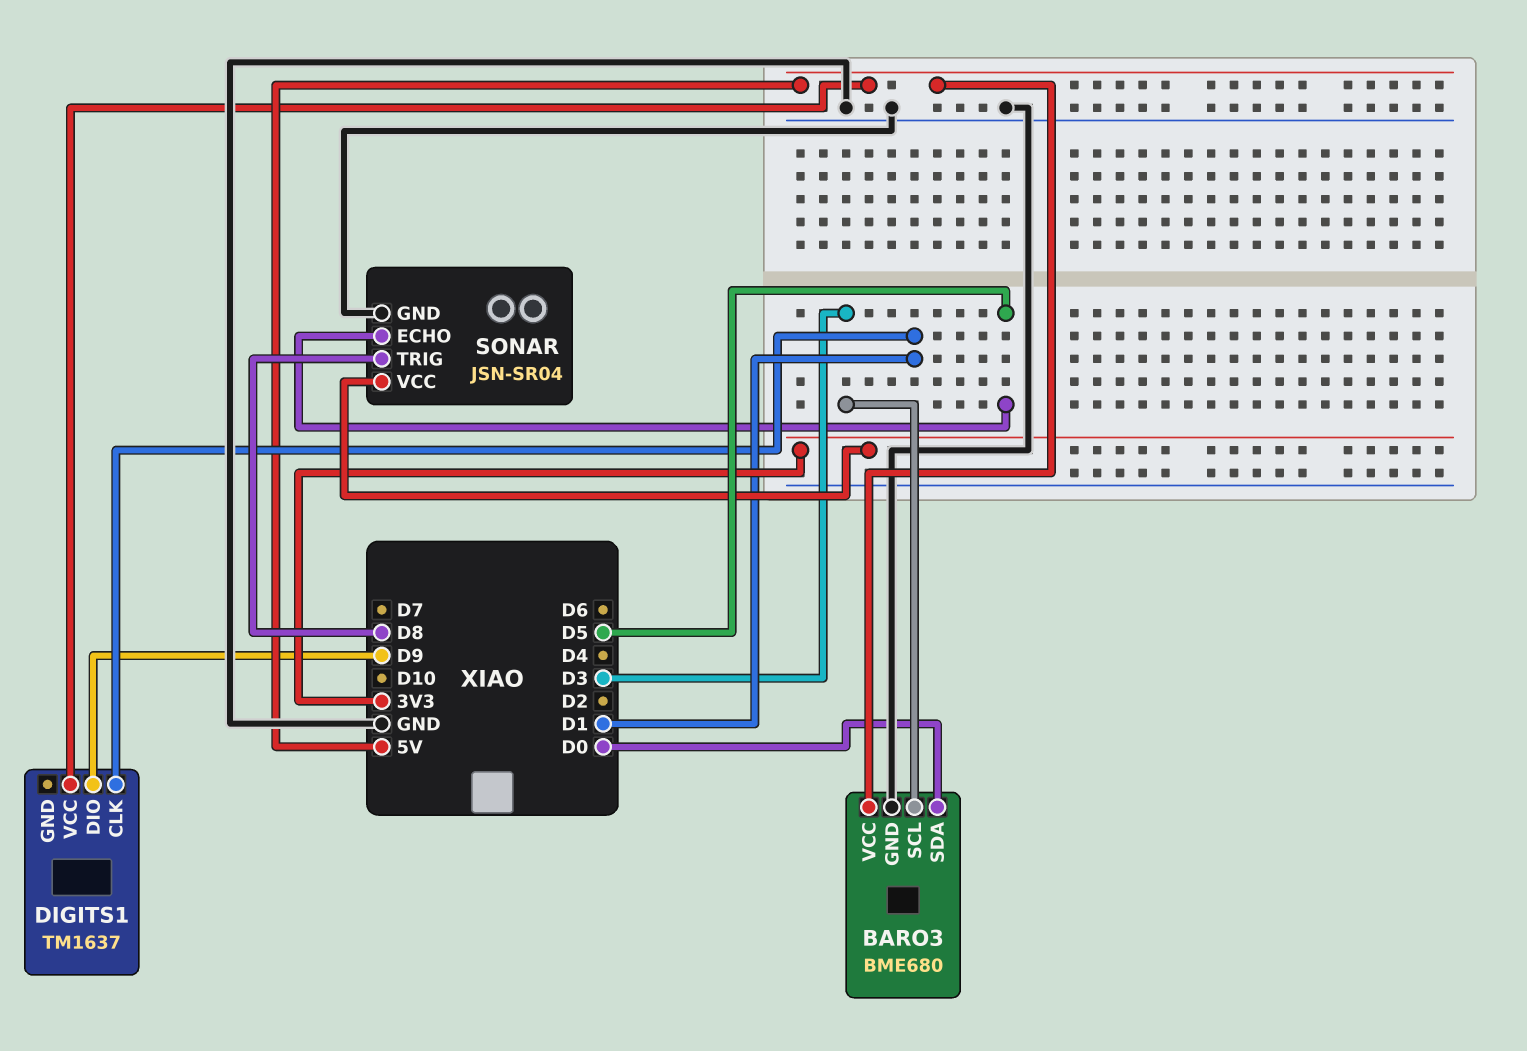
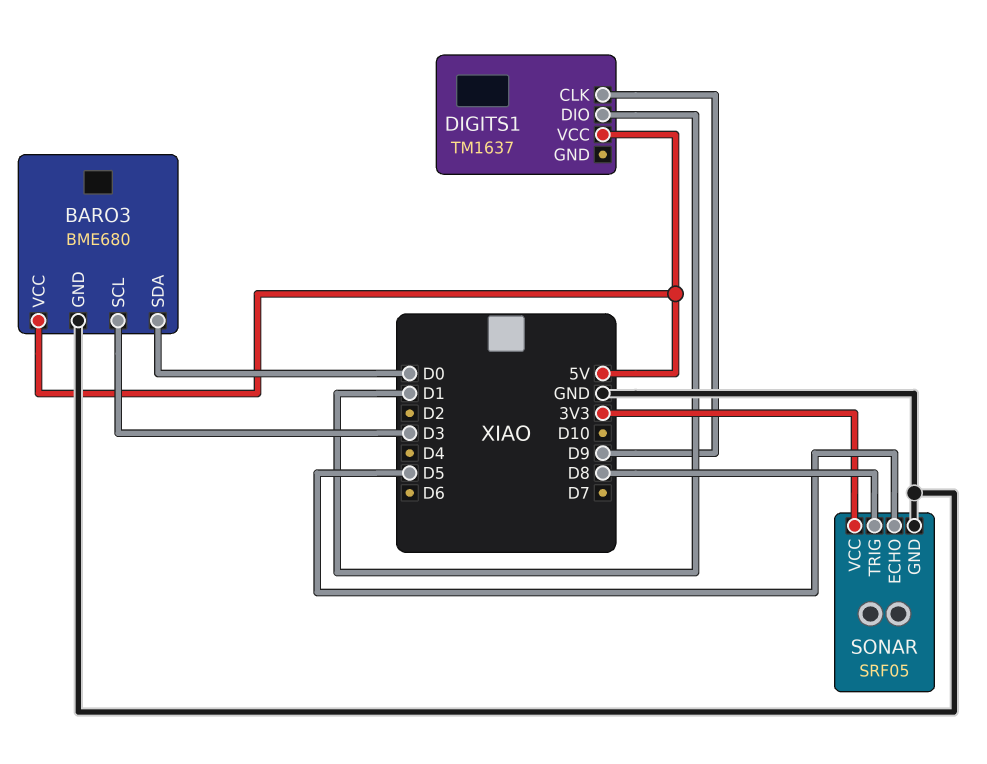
DIGITS1 pin CLK: D1 -> D9
DIGITS1 pin DIO: D9 -> D1
SONAR: JSN-SR04 -> SRF05

